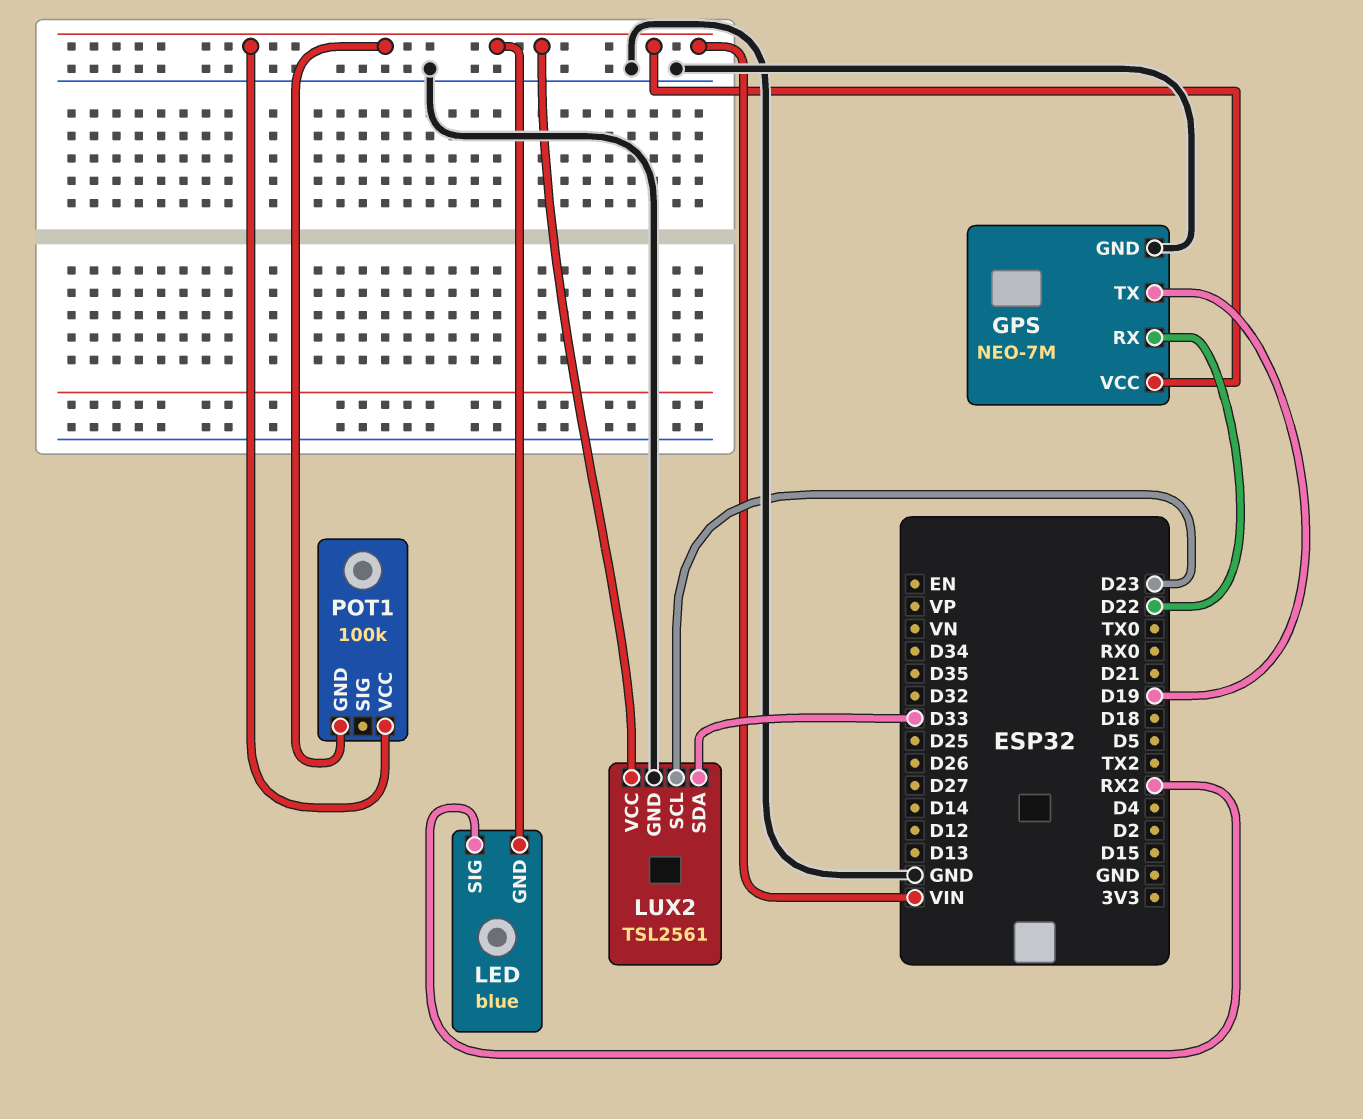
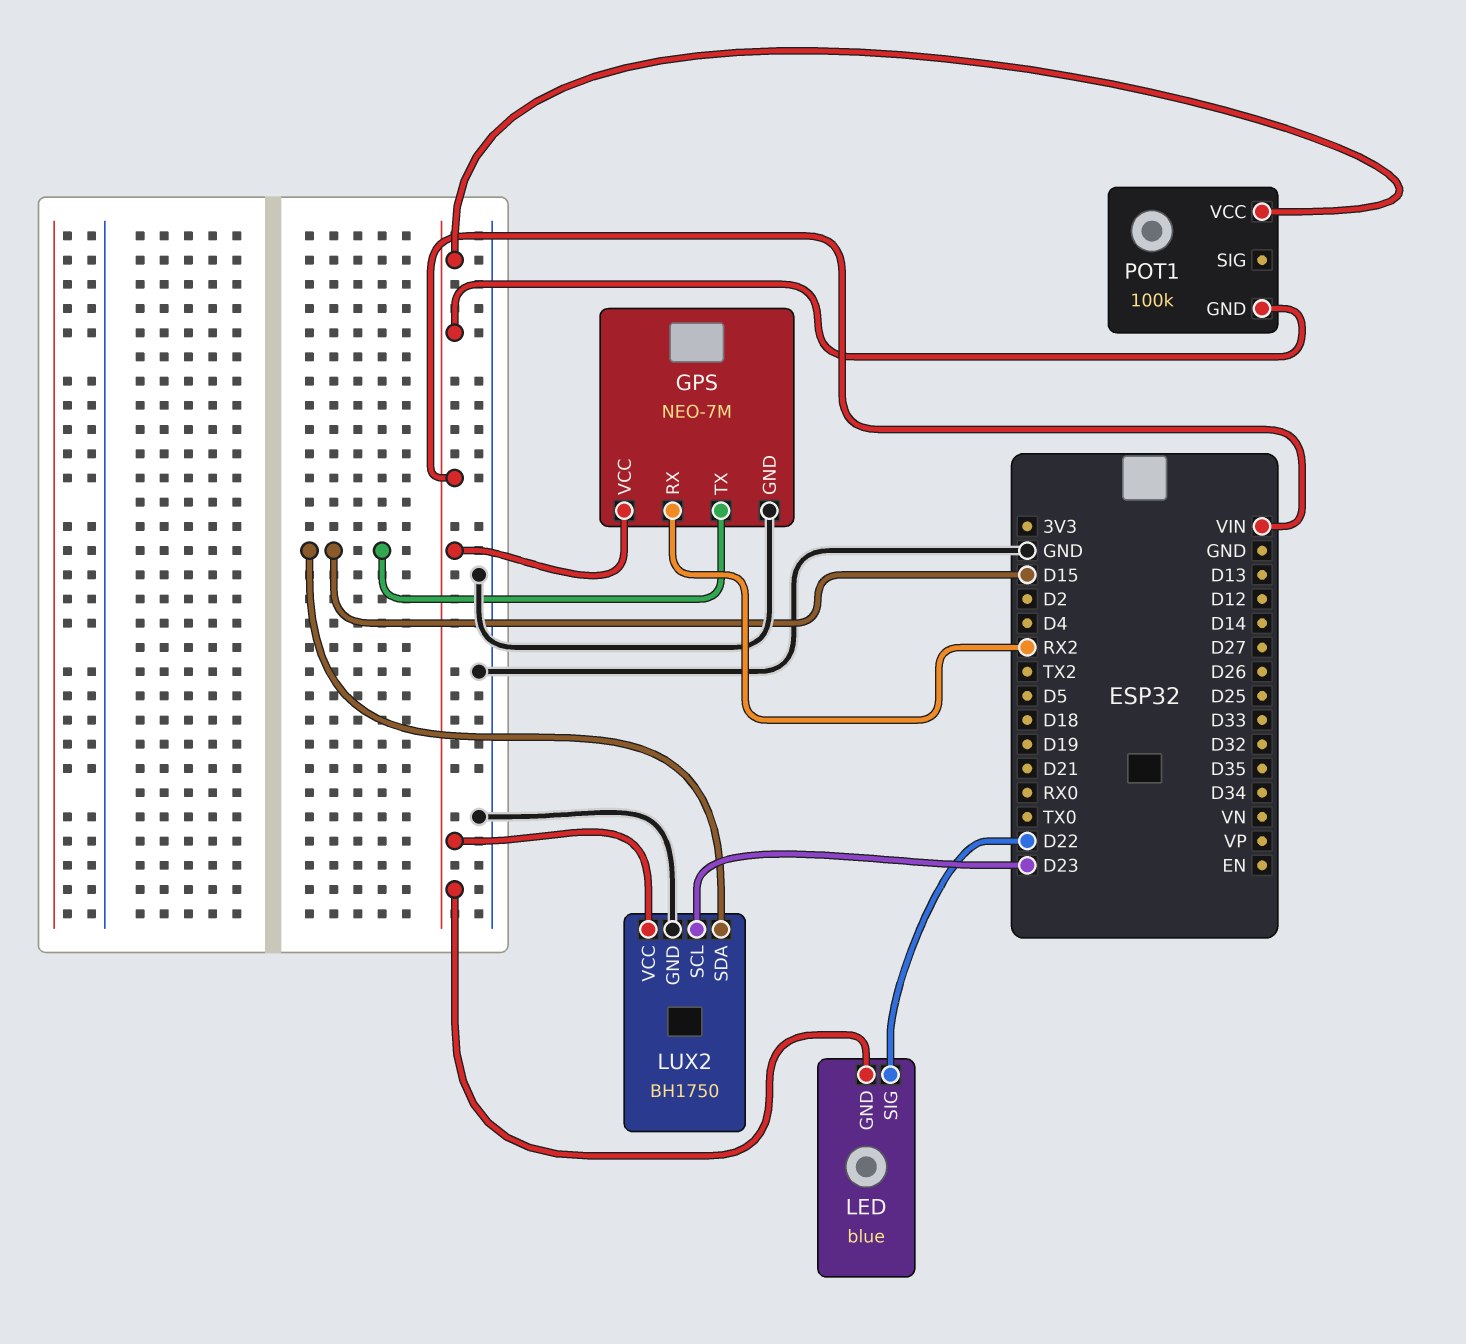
GPS pin RX: D22 -> RX2
GPS pin TX: D19 -> D15
LED pin SIG: RX2 -> D22
LUX2: TSL2561 -> BH1750
LUX2 pin SDA: D33 -> D15

